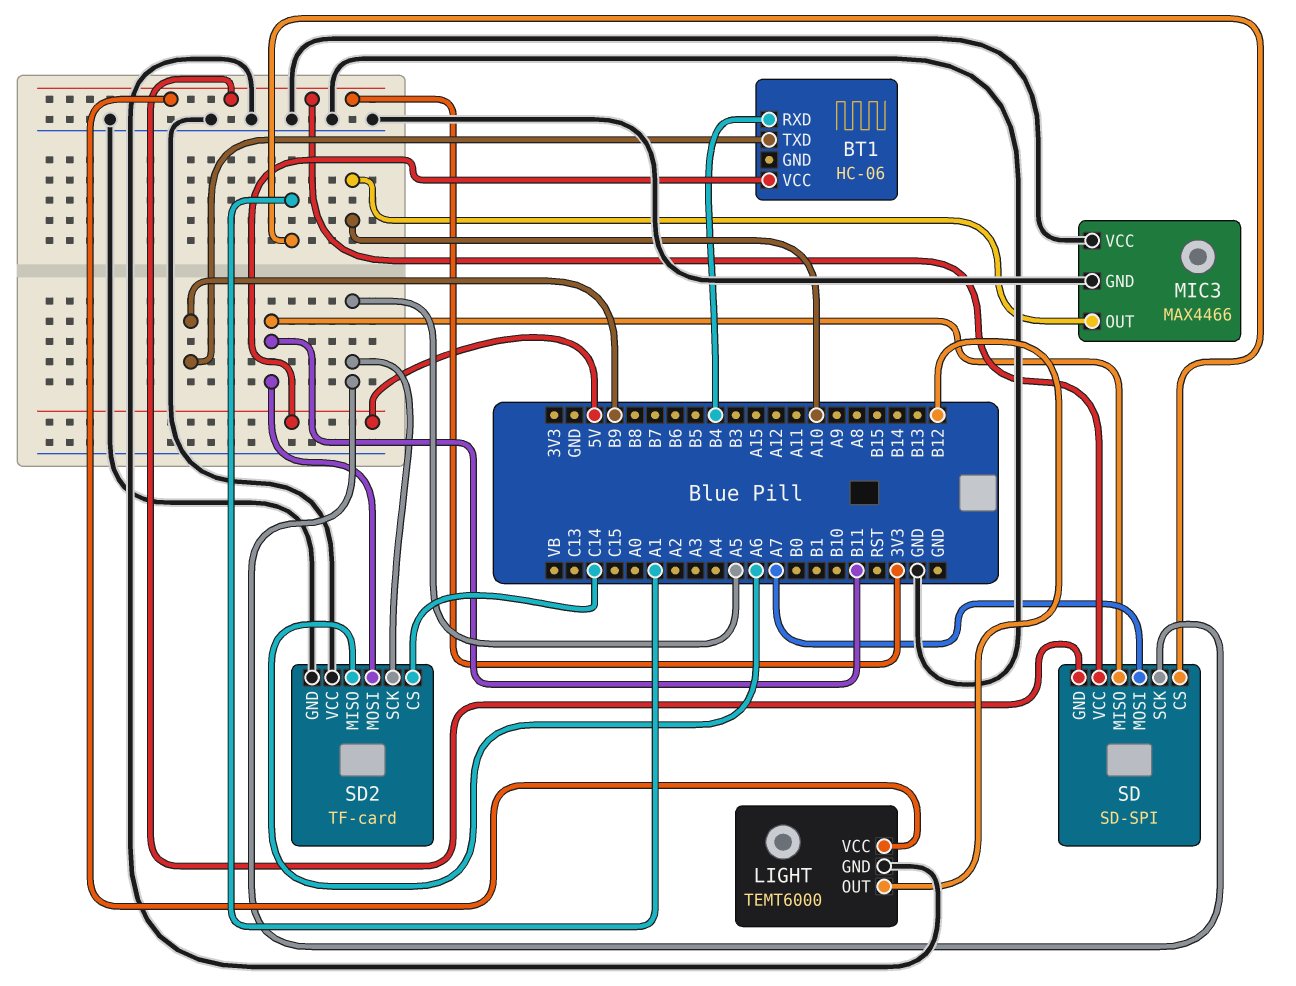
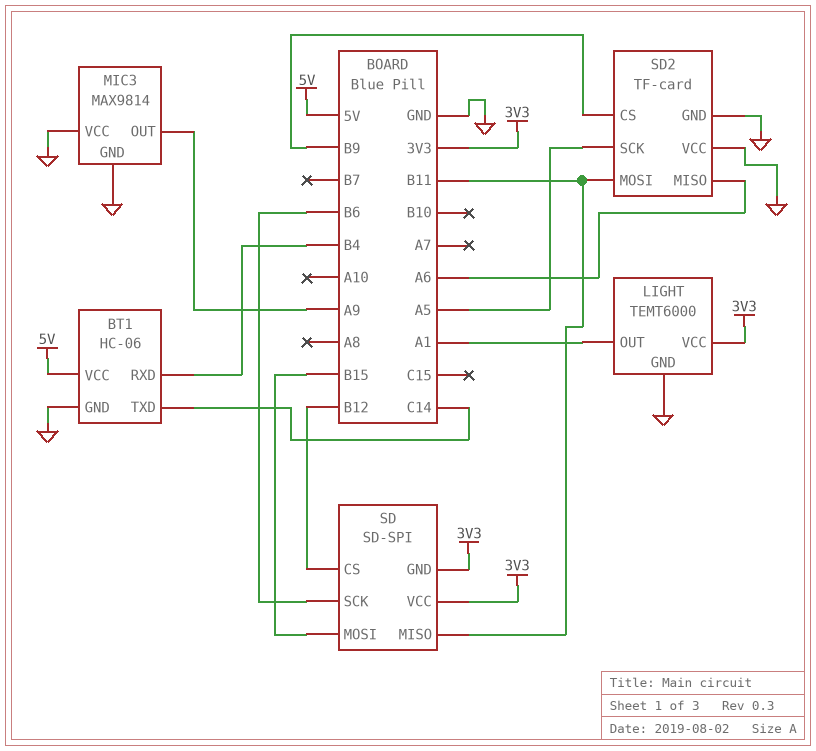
BT1 pin GND: none -> GND
BT1 pin TXD: B9 -> C14
LIGHT pin OUT: B12 -> A1
MIC3: MAX4466 -> MAX9814
MIC3 pin OUT: A10 -> A9
SD pin CS: A1 -> B12
SD pin MOSI: A7 -> B15
SD pin SCK: A5 -> B6
SD2 pin CS: C14 -> B9

